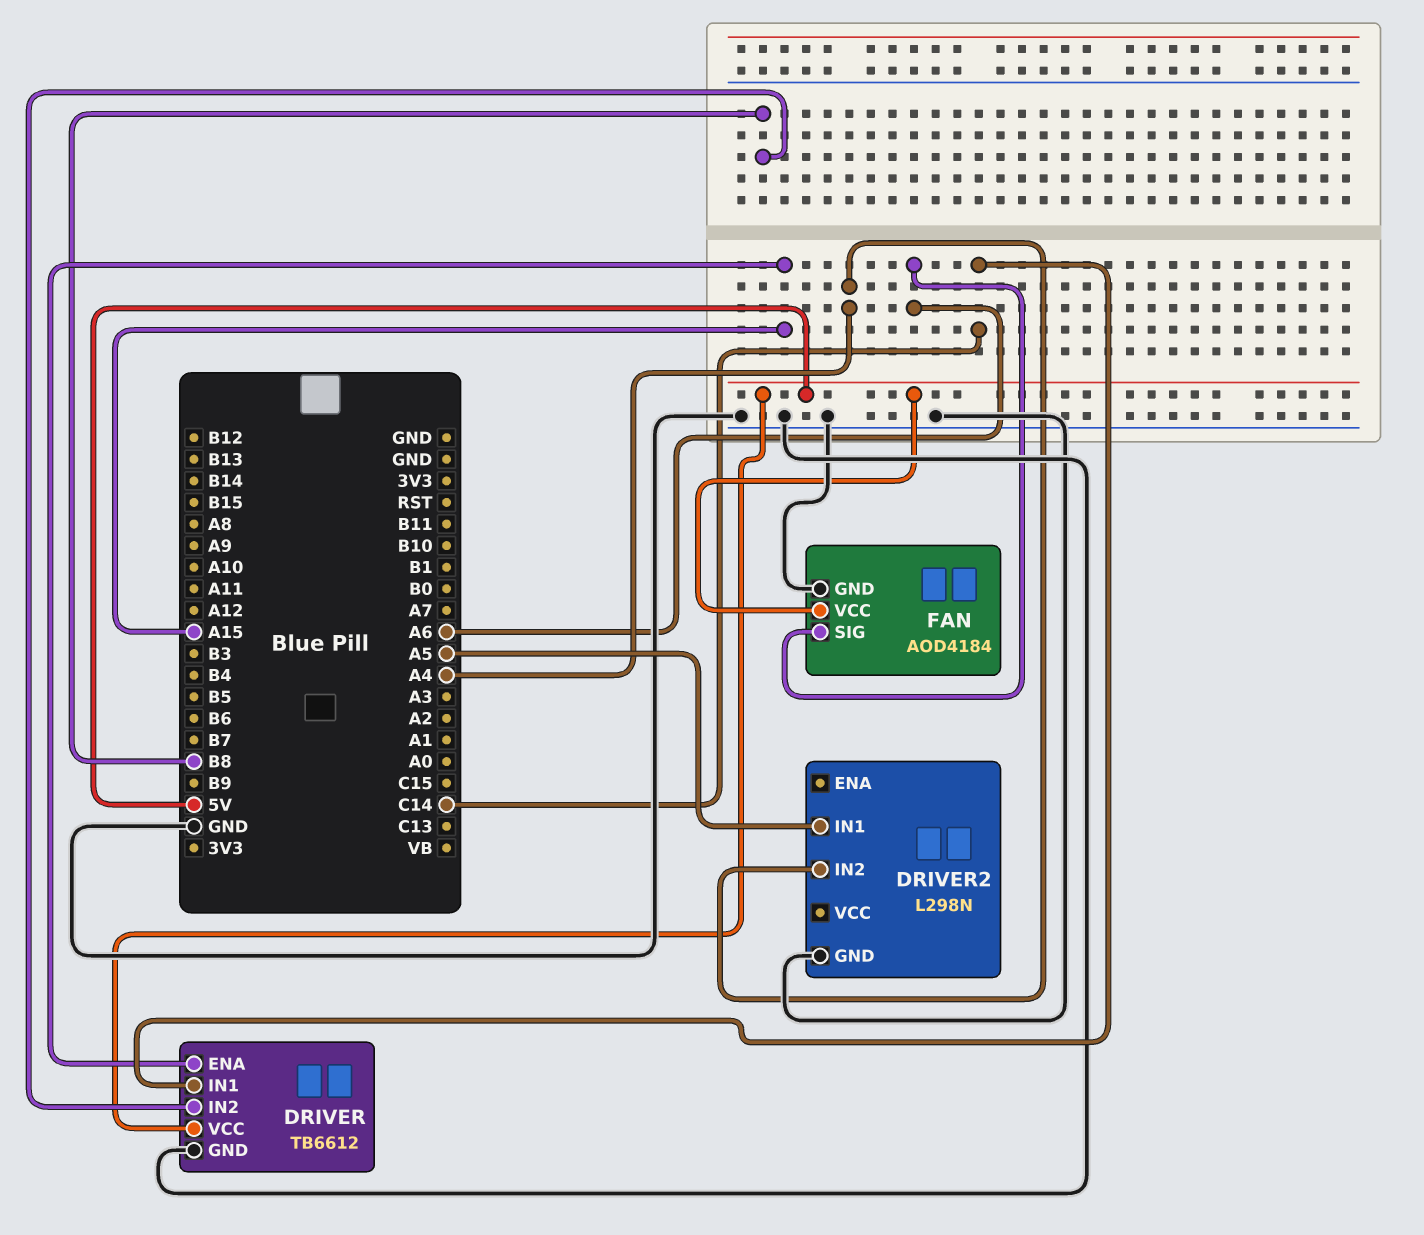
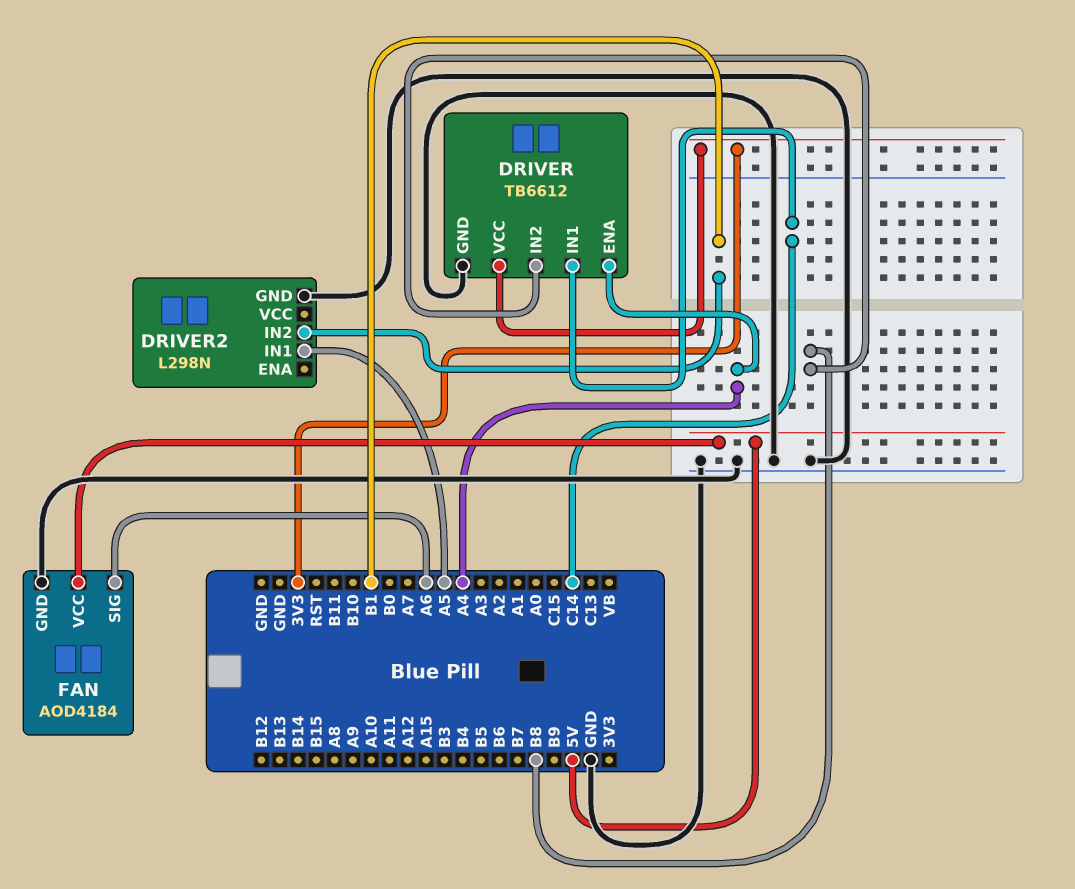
DRIVER pin ENA: A15 -> A4
DRIVER pin VCC: 5V -> 3V3
DRIVER2 pin IN2: A4 -> B1

